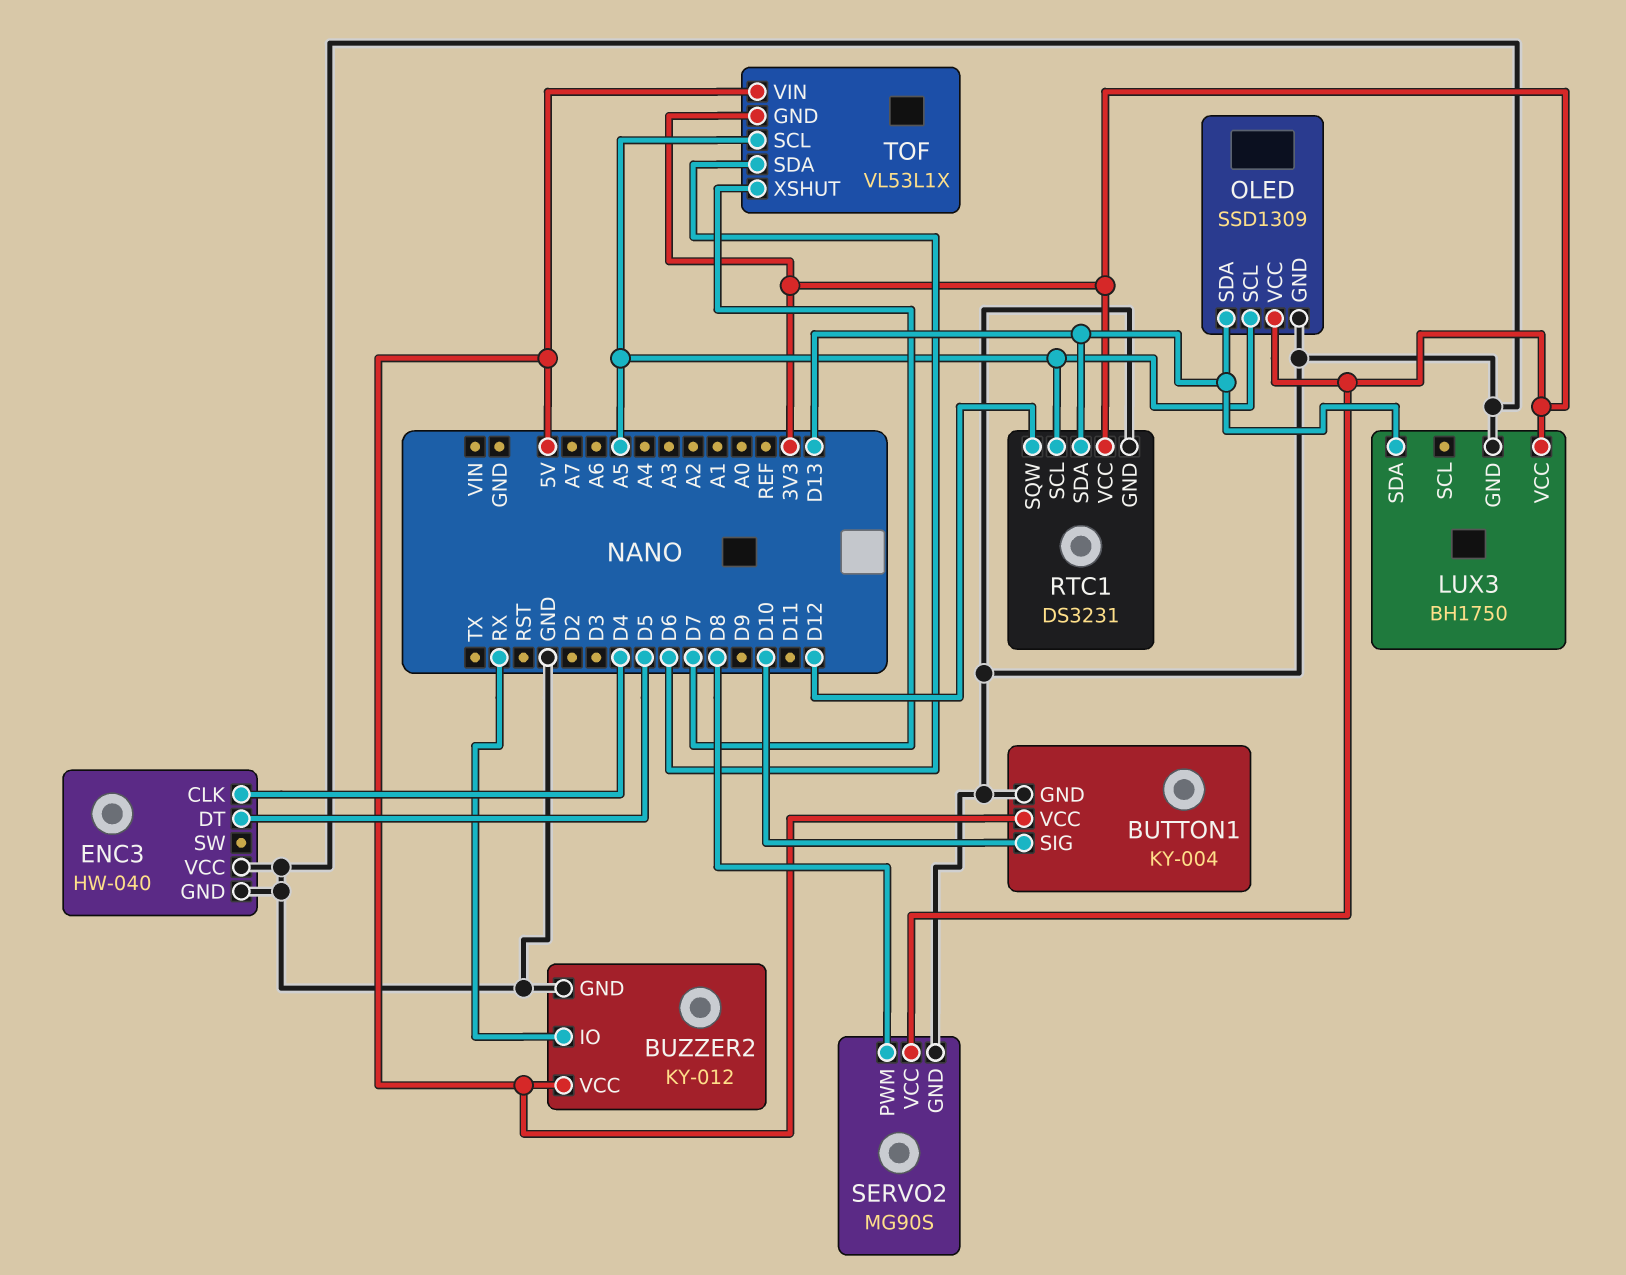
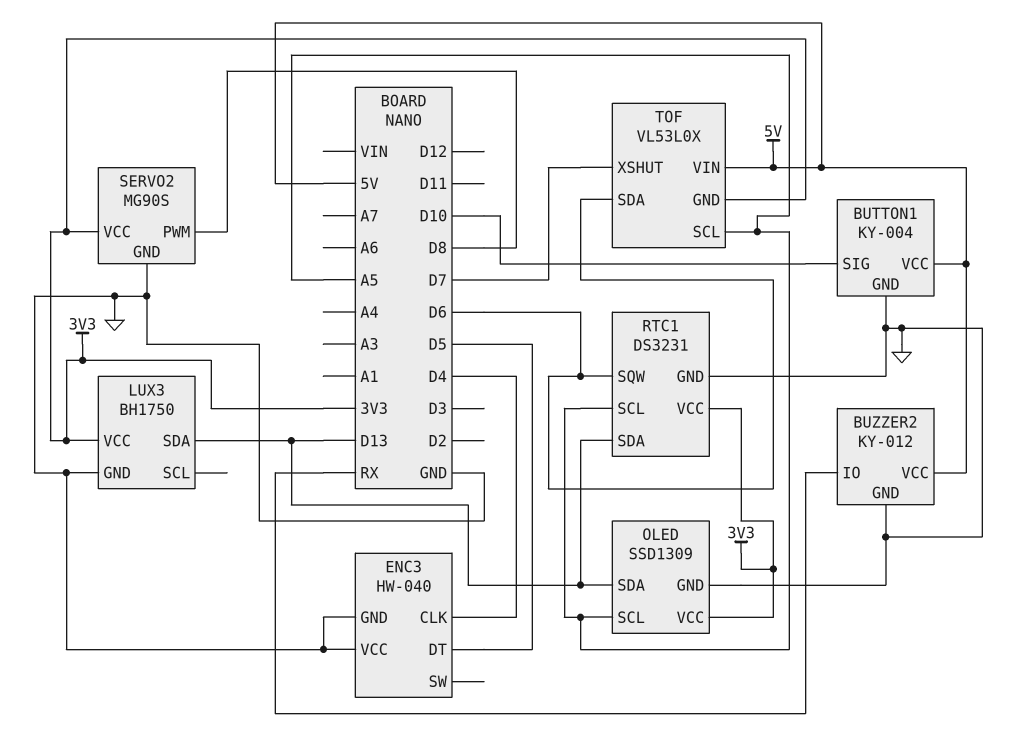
RTC1 pin SQW: D12 -> D6
TOF: VL53L1X -> VL53L0X

